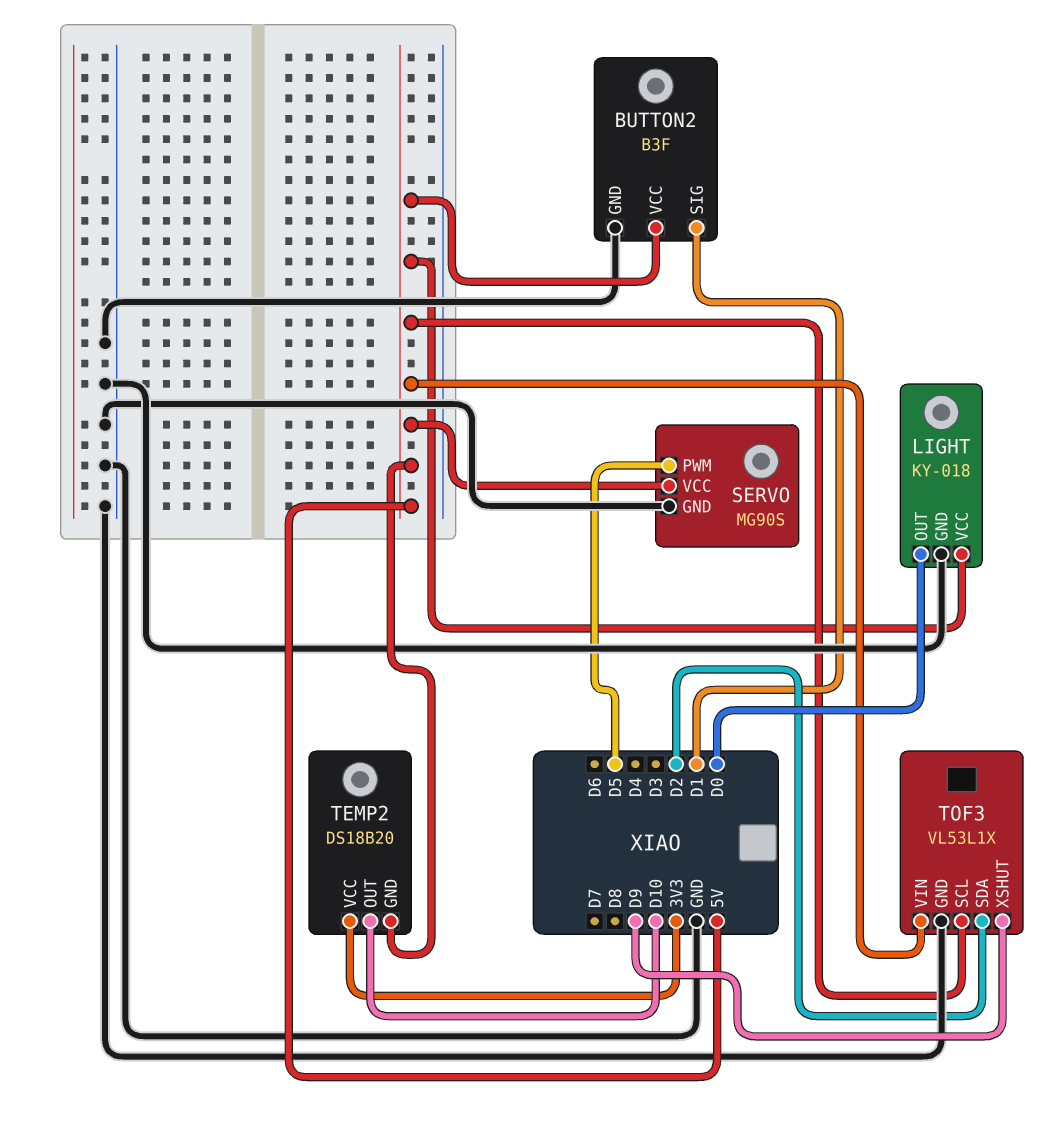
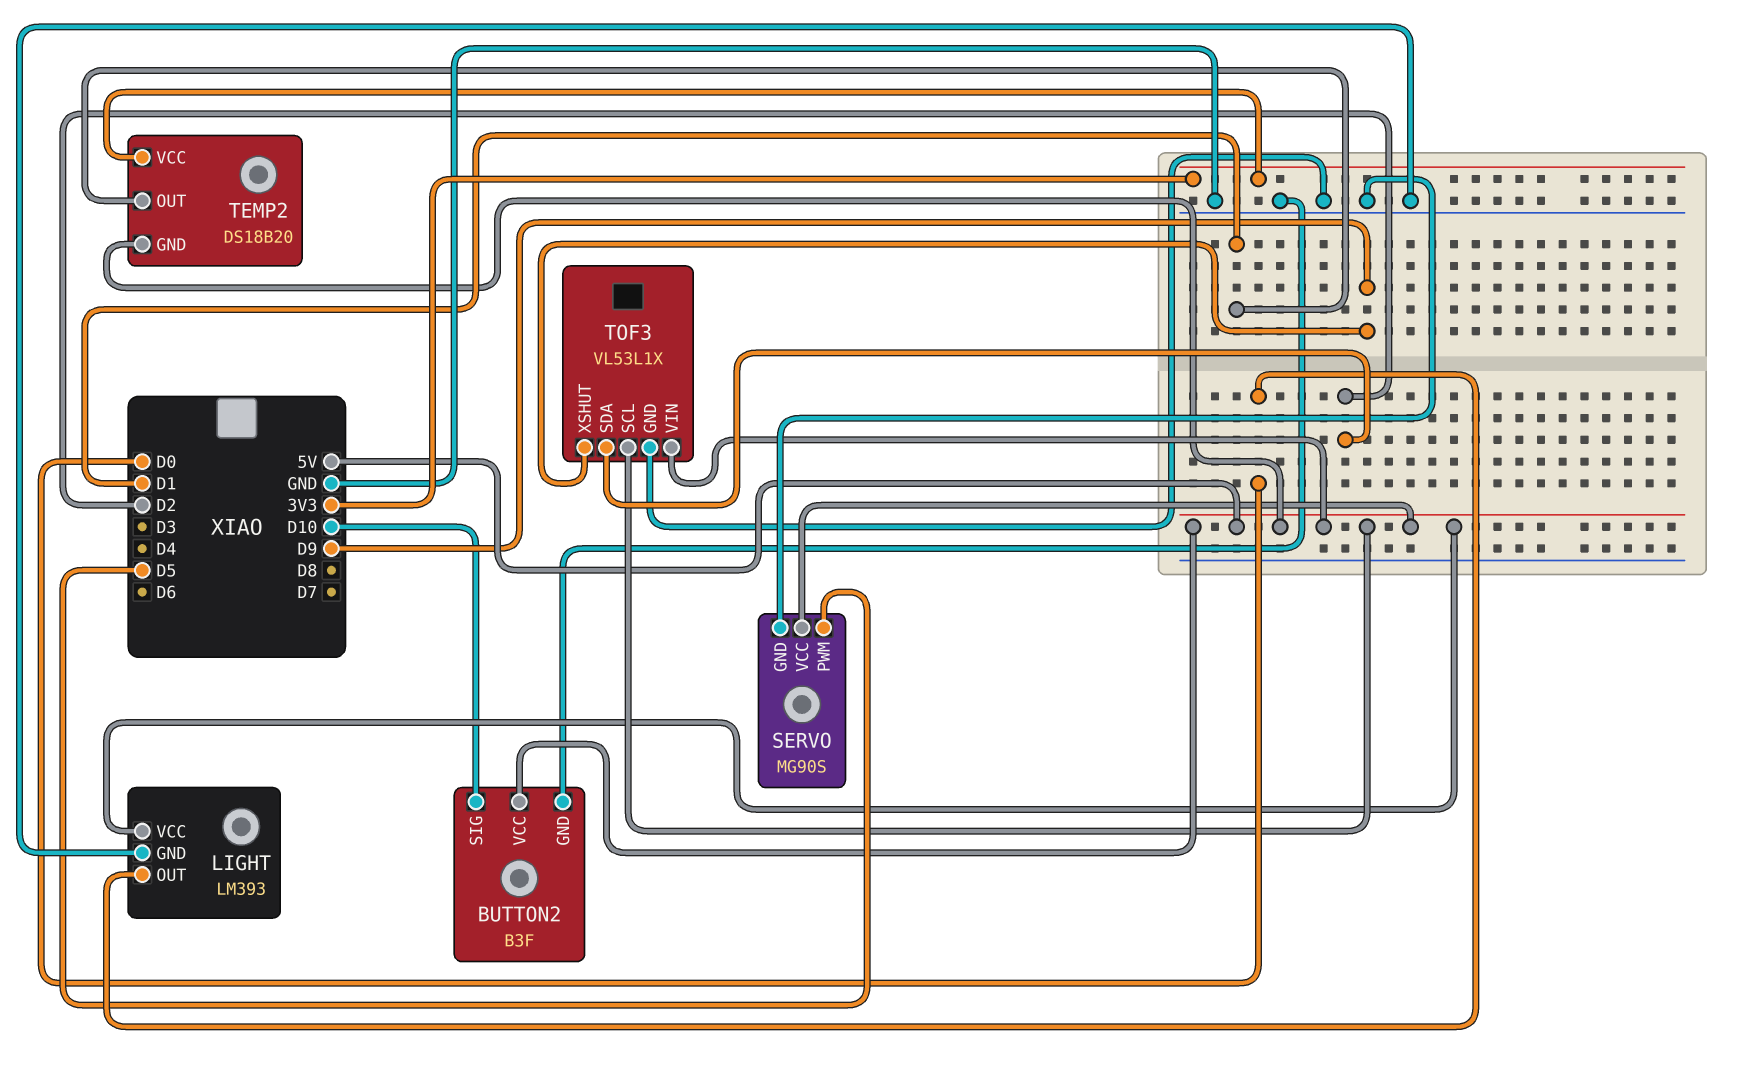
BUTTON2 pin SIG: D1 -> D10
LIGHT: KY-018 -> LM393
TEMP2 pin OUT: D10 -> D1

